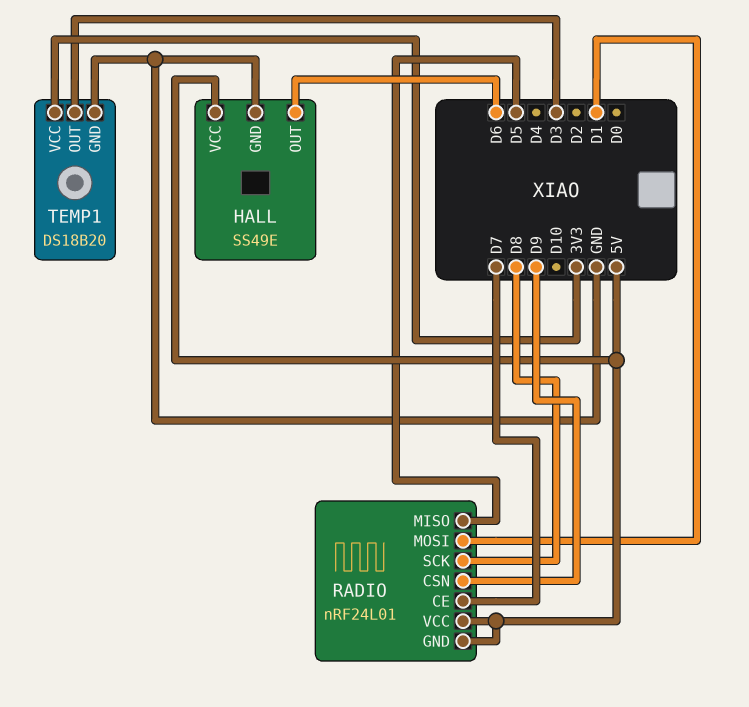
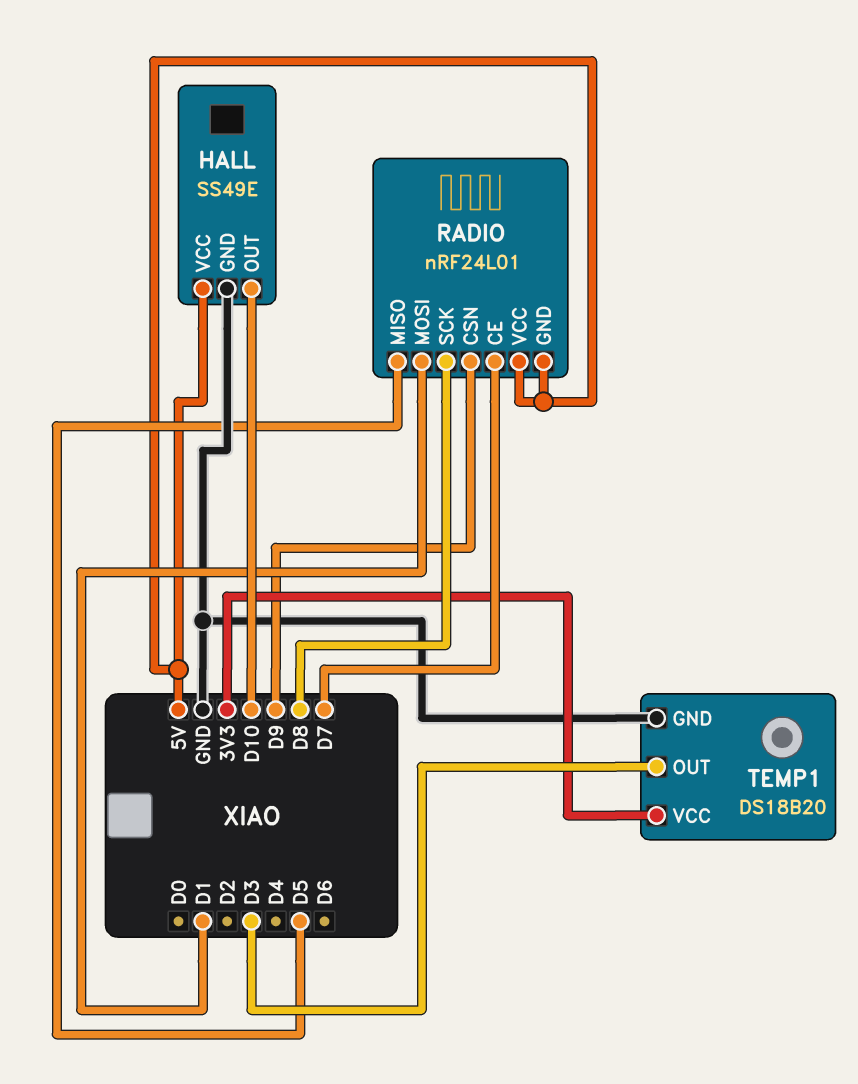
HALL pin OUT: D6 -> D10

